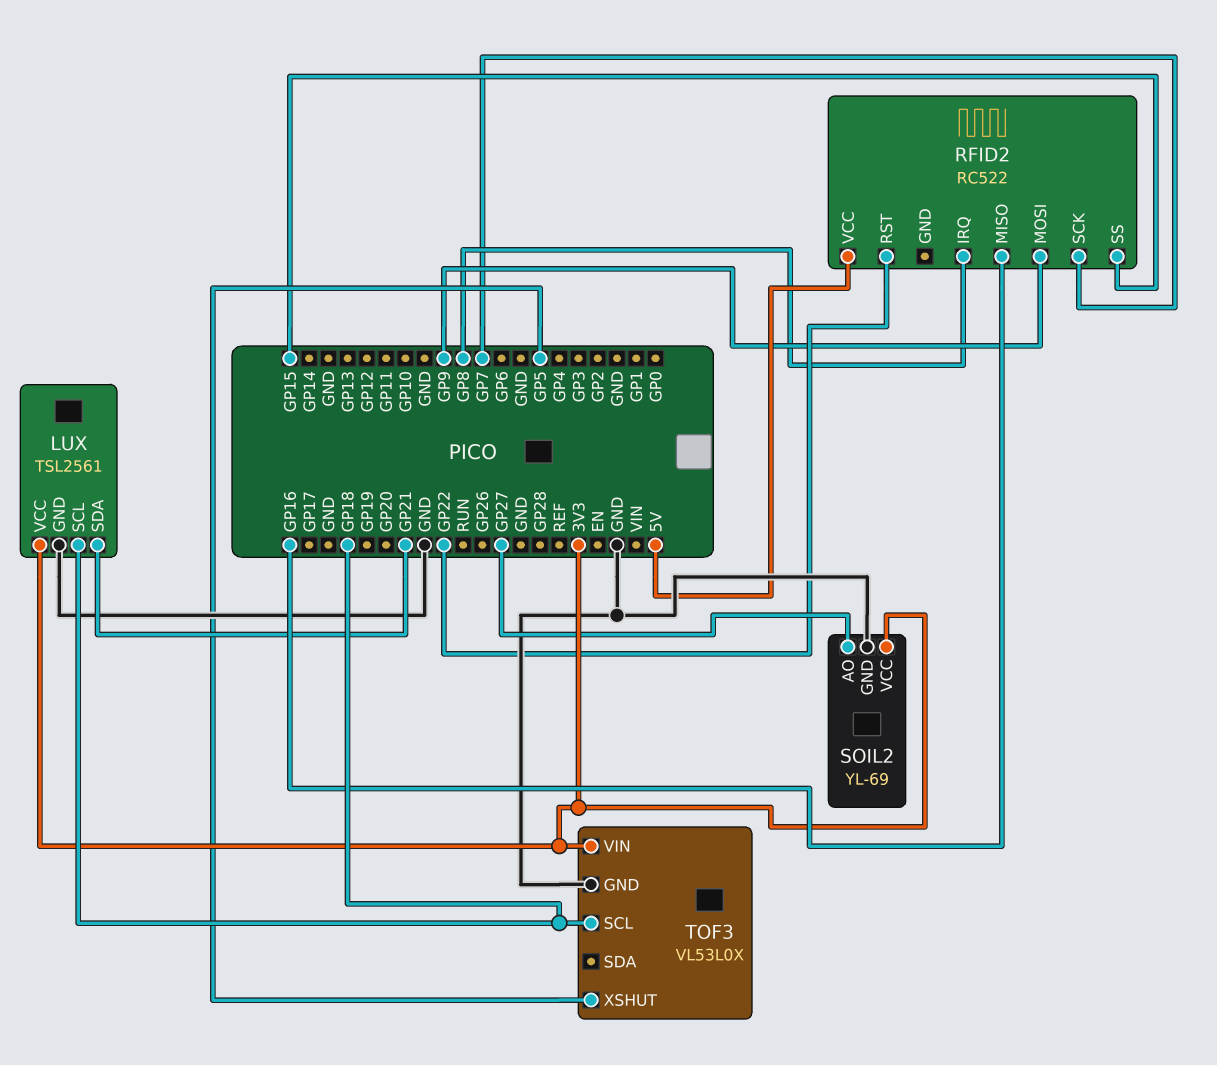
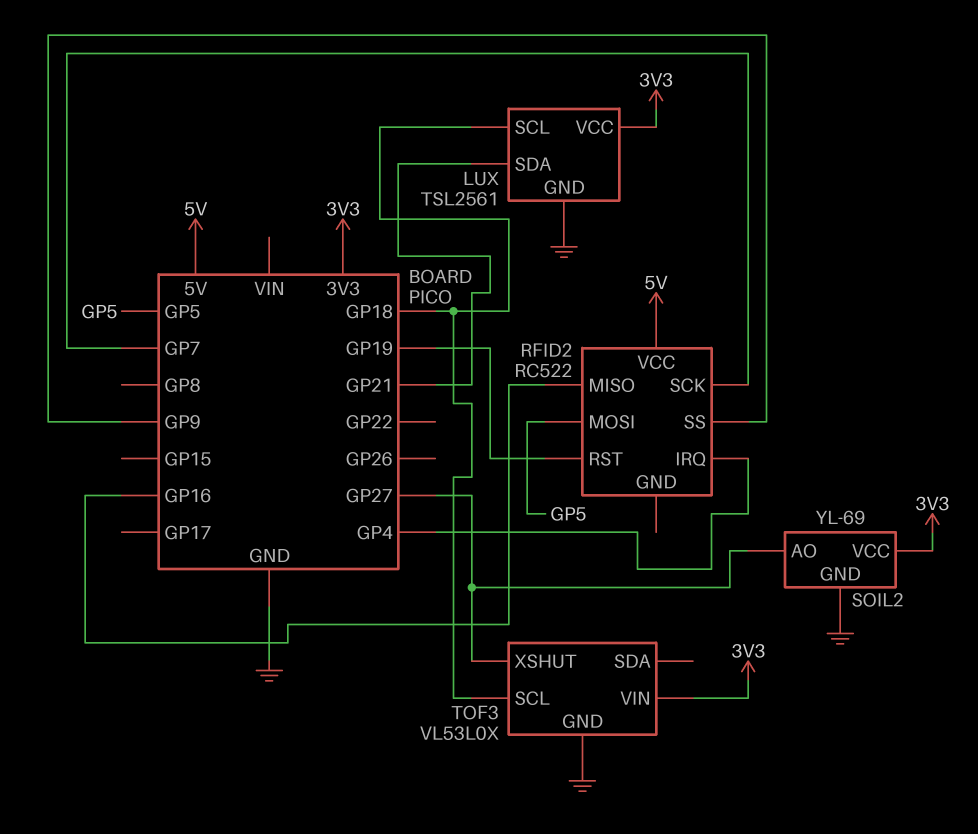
RFID2 pin IRQ: GP8 -> GP4
RFID2 pin MOSI: GP9 -> GP5
RFID2 pin RST: GP22 -> GP19
RFID2 pin SS: GP15 -> GP9
TOF3 pin XSHUT: GP5 -> GP27

